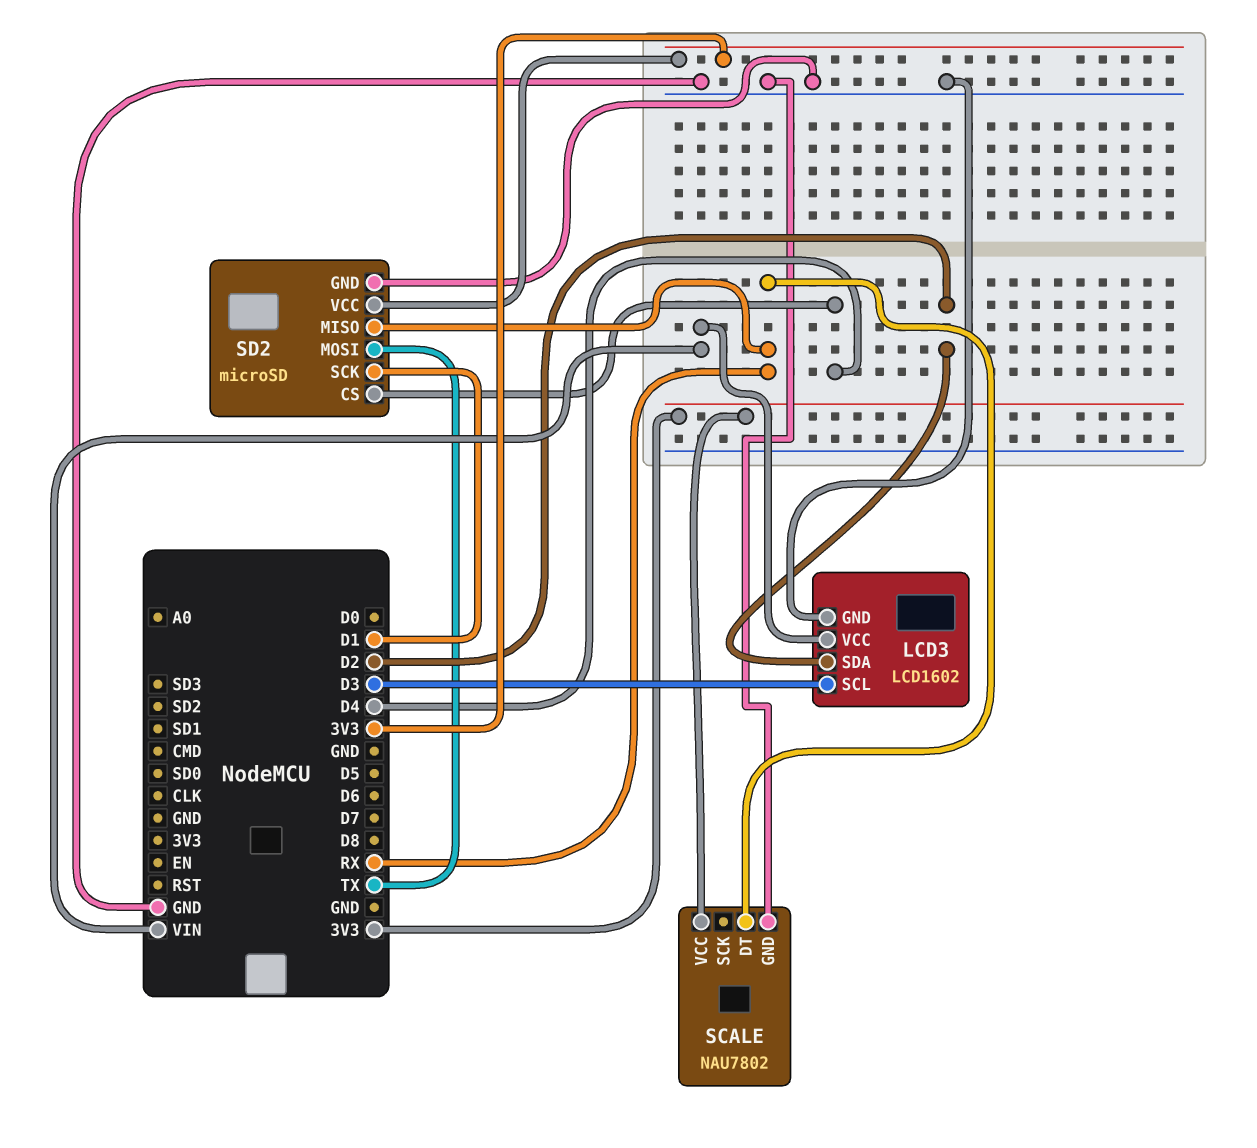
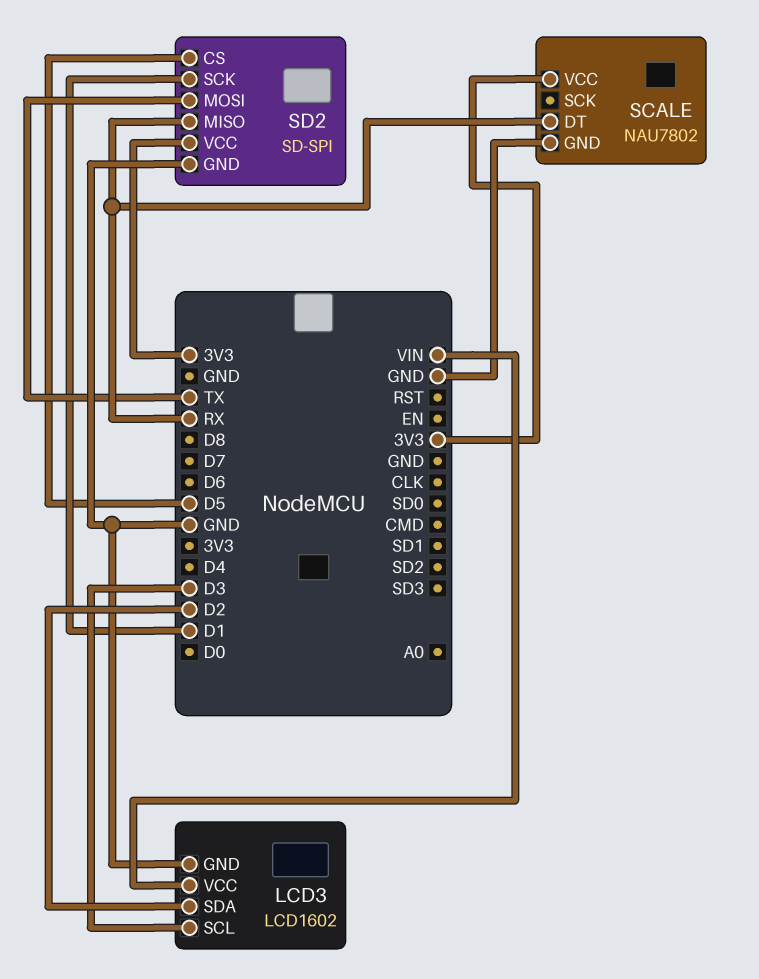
SD2: microSD -> SD-SPI
SD2 pin CS: D4 -> D5

